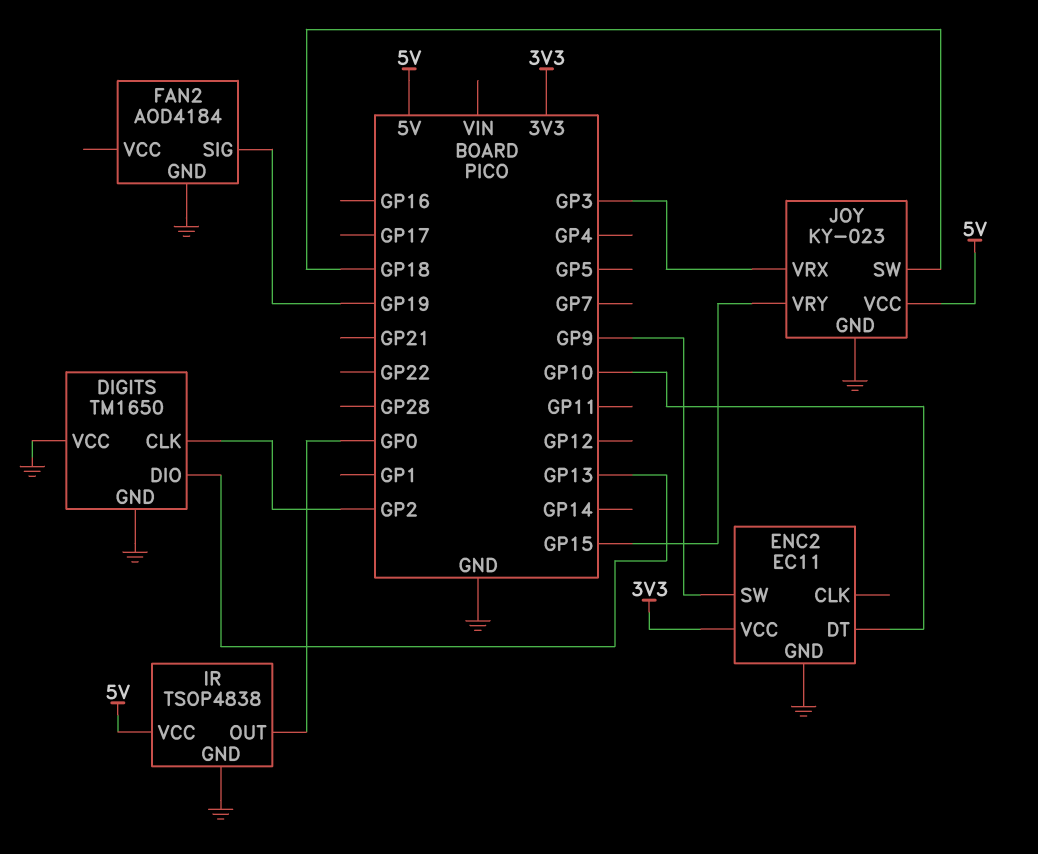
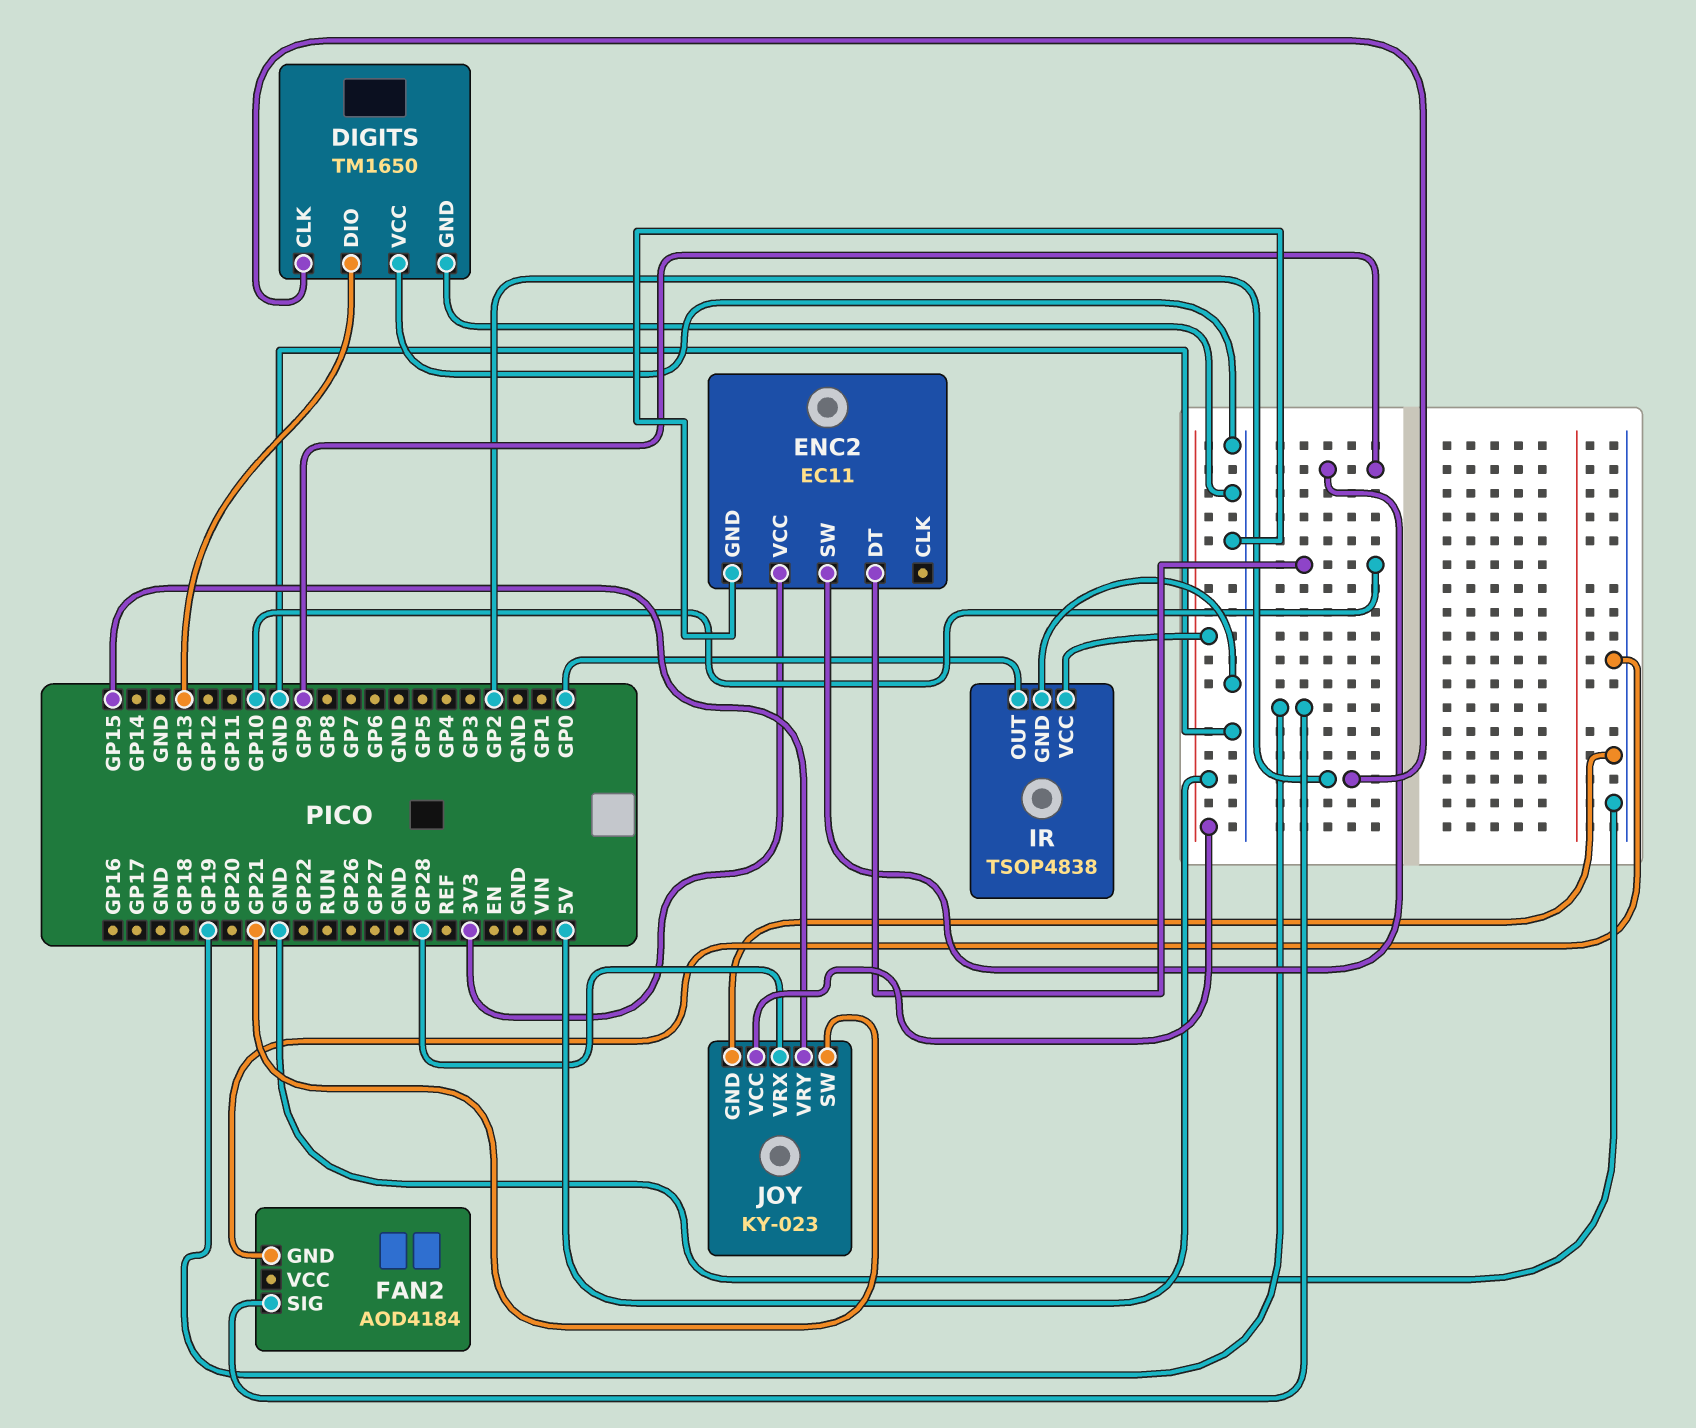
JOY pin SW: GP18 -> GP21
JOY pin VRX: GP3 -> GP28

